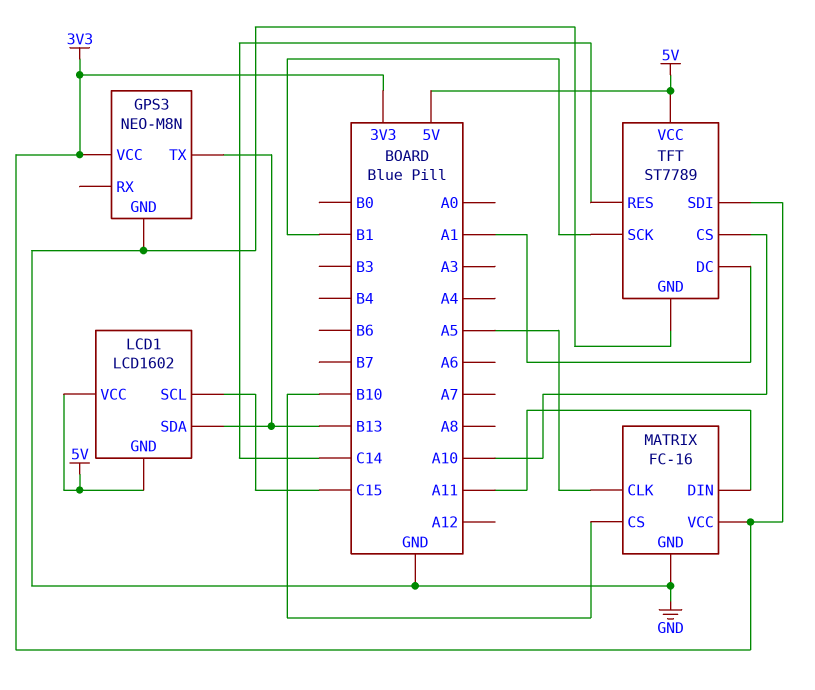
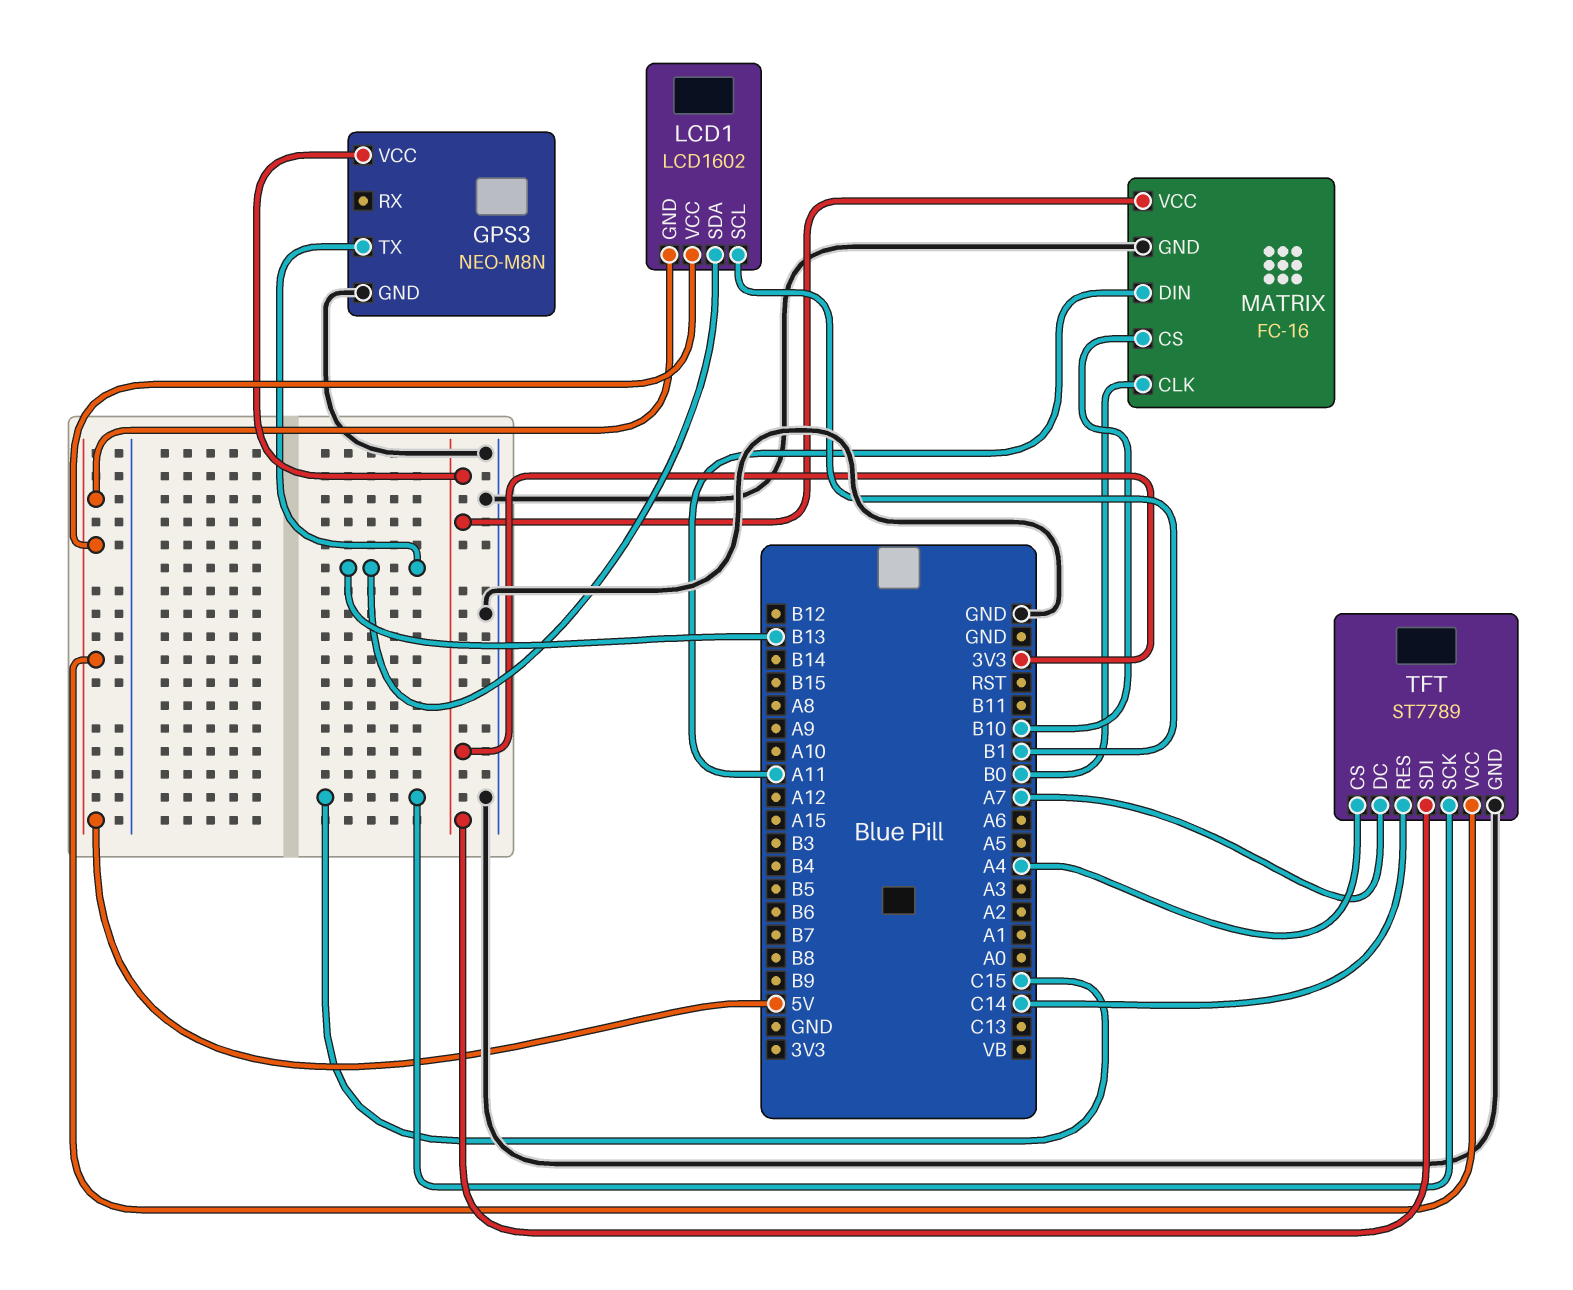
LCD1 pin SCL: C15 -> B1
MATRIX pin CLK: A5 -> B0
TFT pin CS: A10 -> A4
TFT pin DC: A1 -> A7
TFT pin SCK: B1 -> C15

